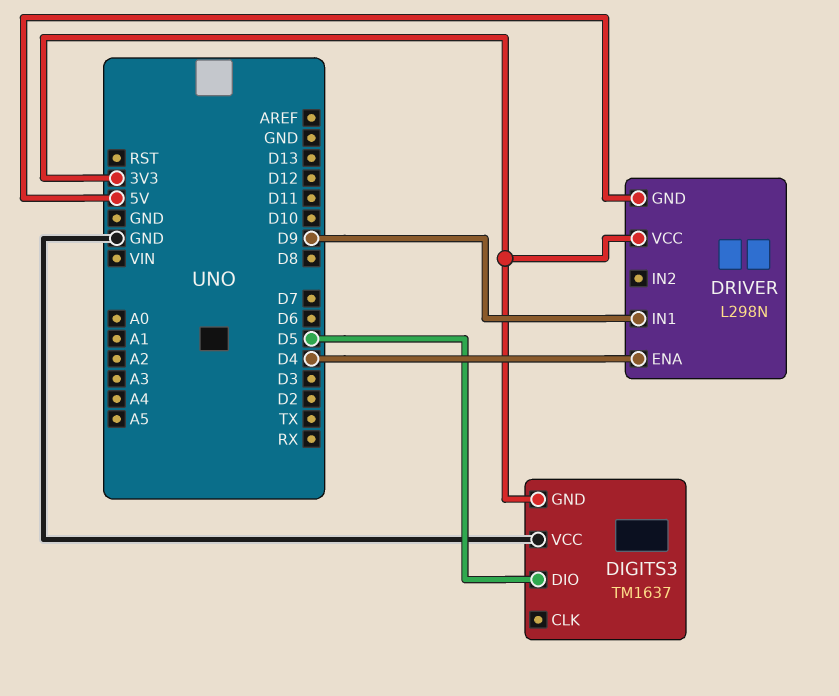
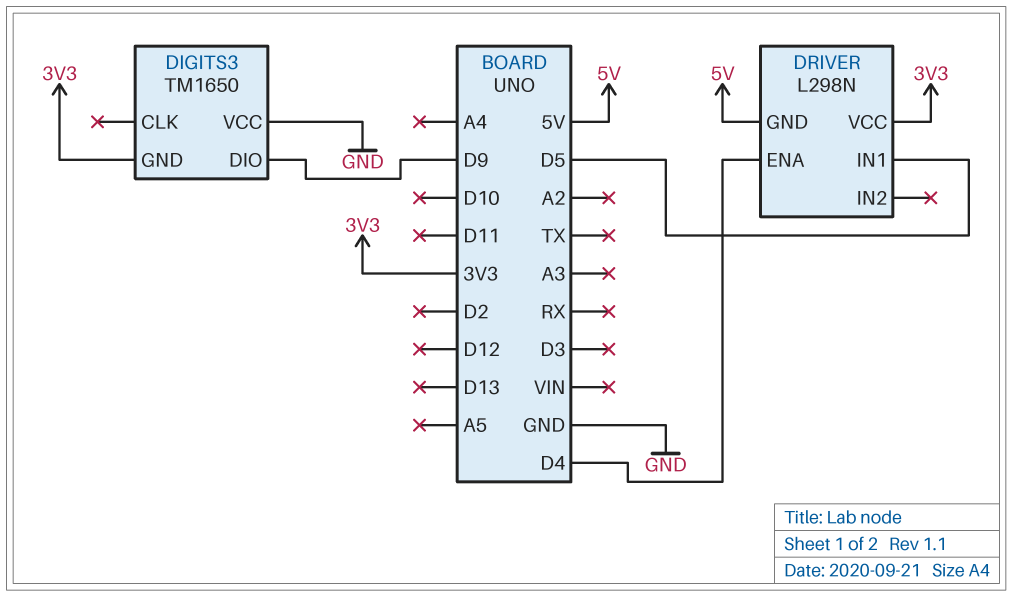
DIGITS3: TM1637 -> TM1650
DIGITS3 pin DIO: D5 -> D9
DRIVER pin IN1: D9 -> D5

